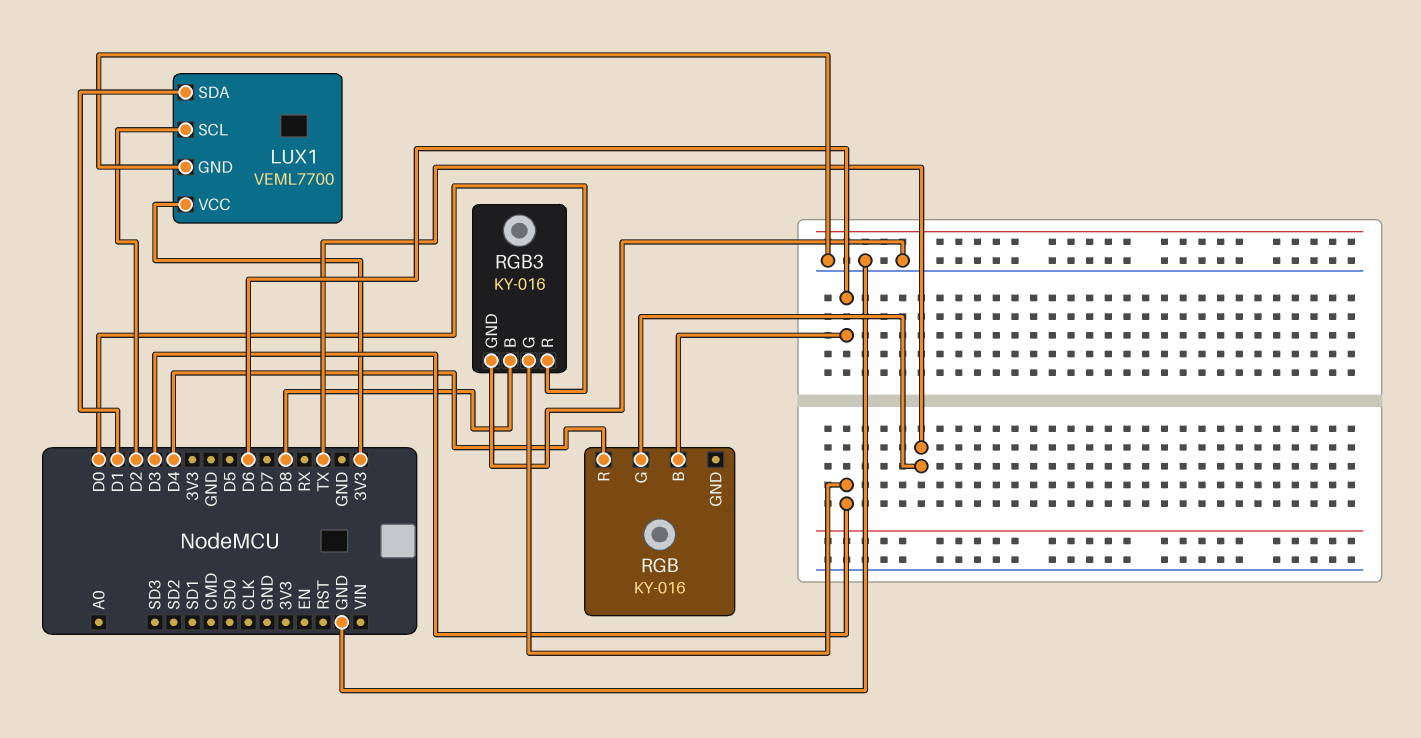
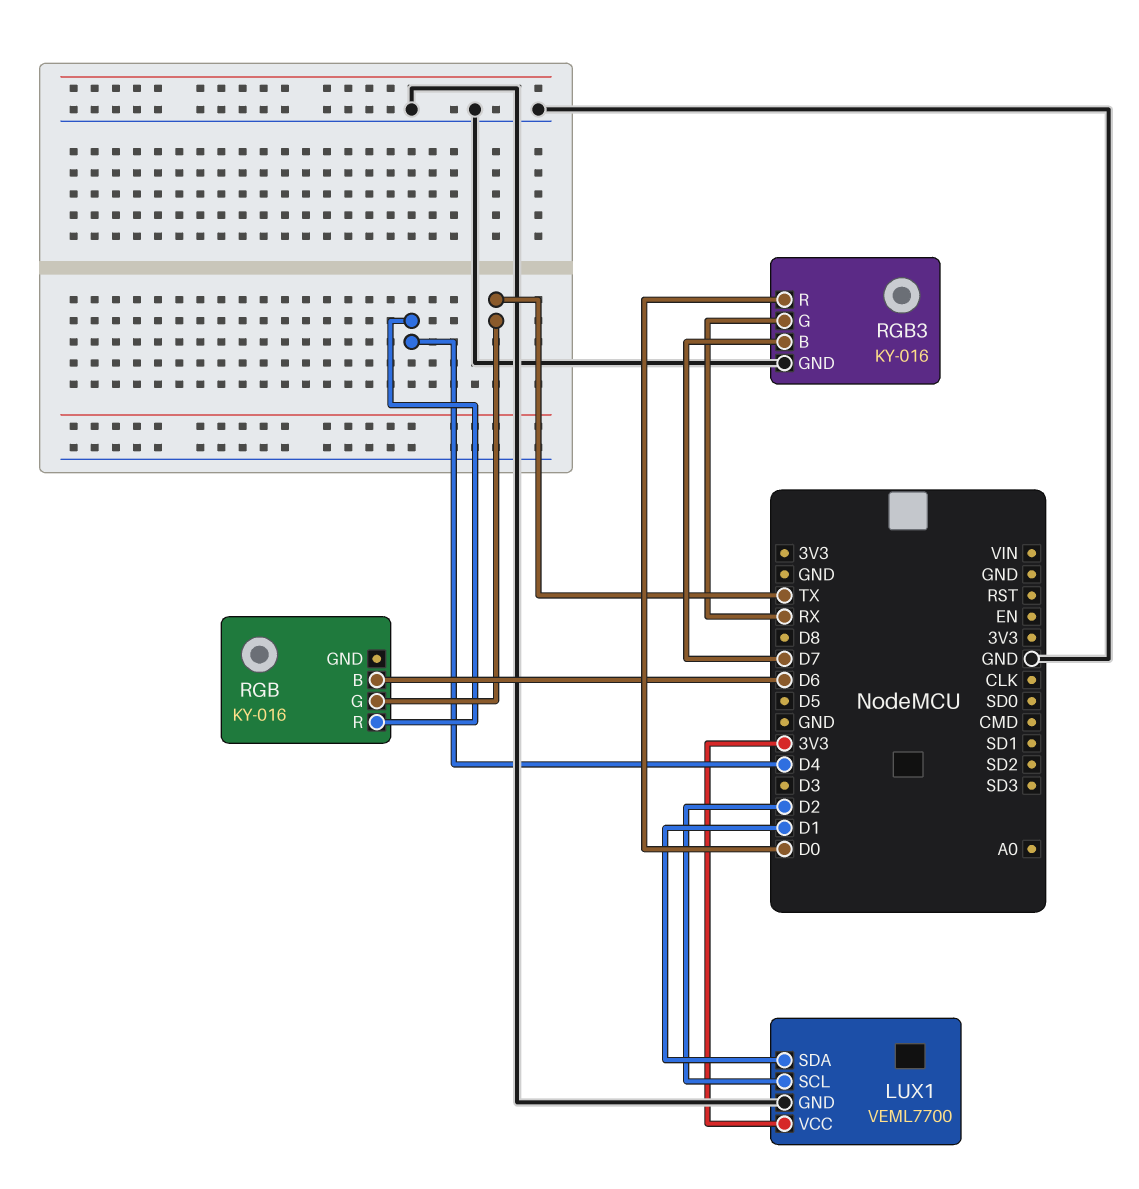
RGB3 pin B: D8 -> D7
RGB3 pin G: D3 -> RX

